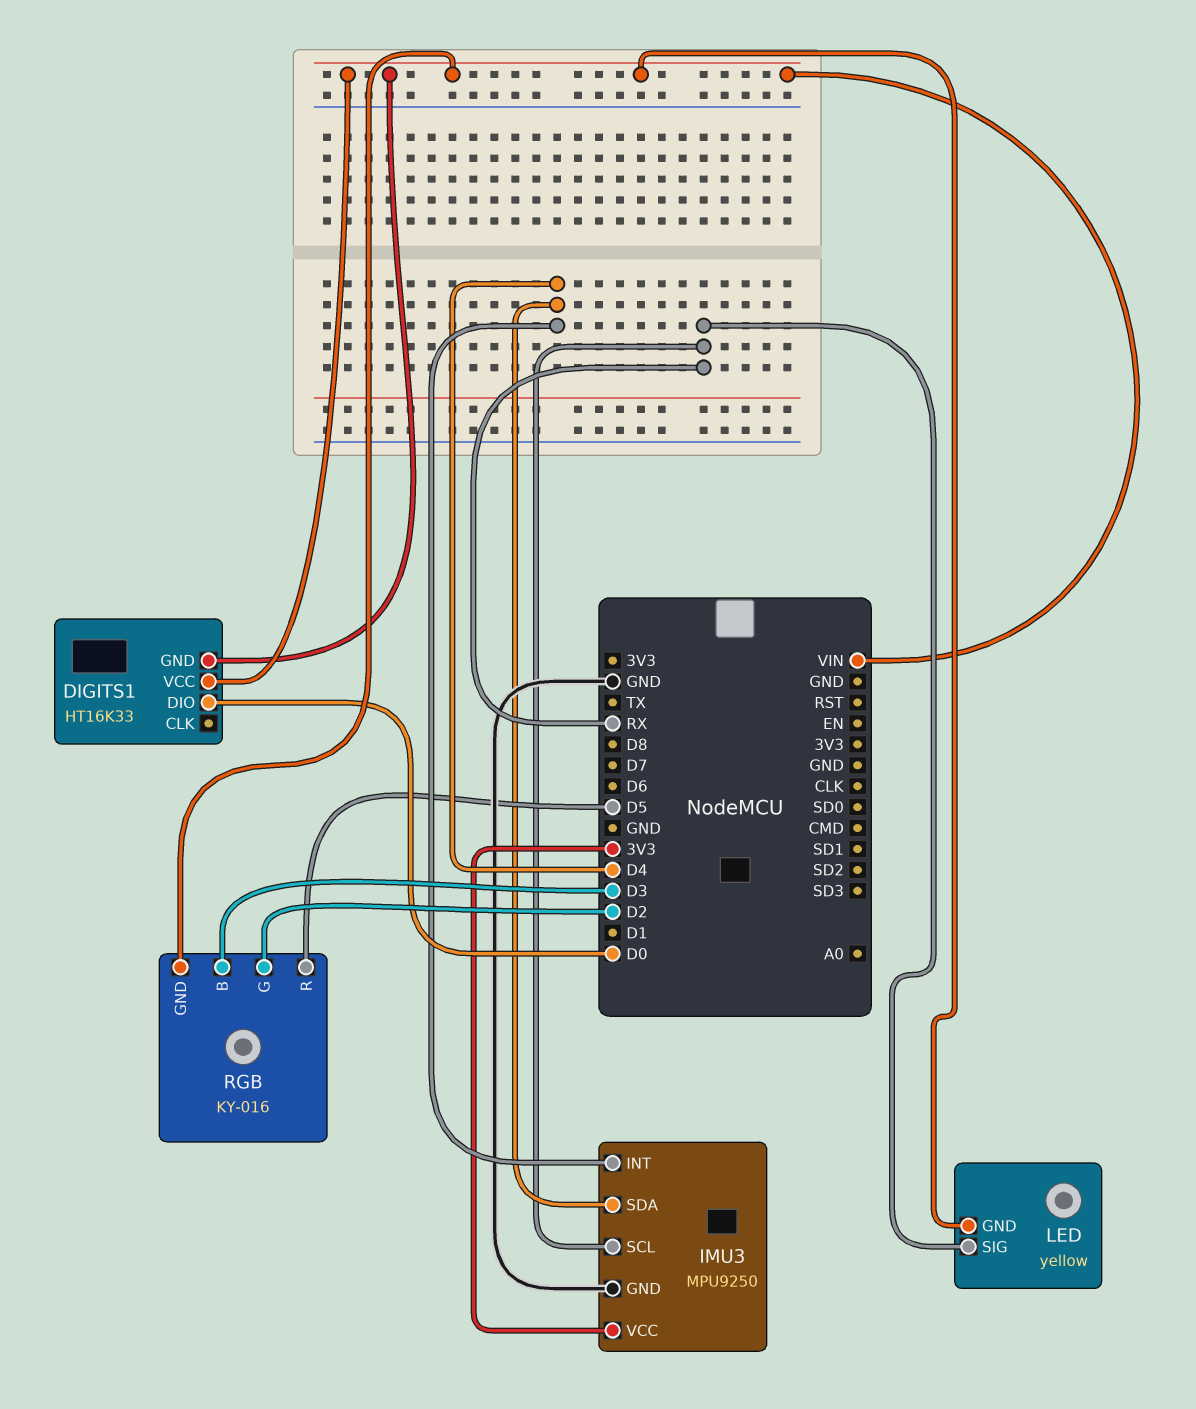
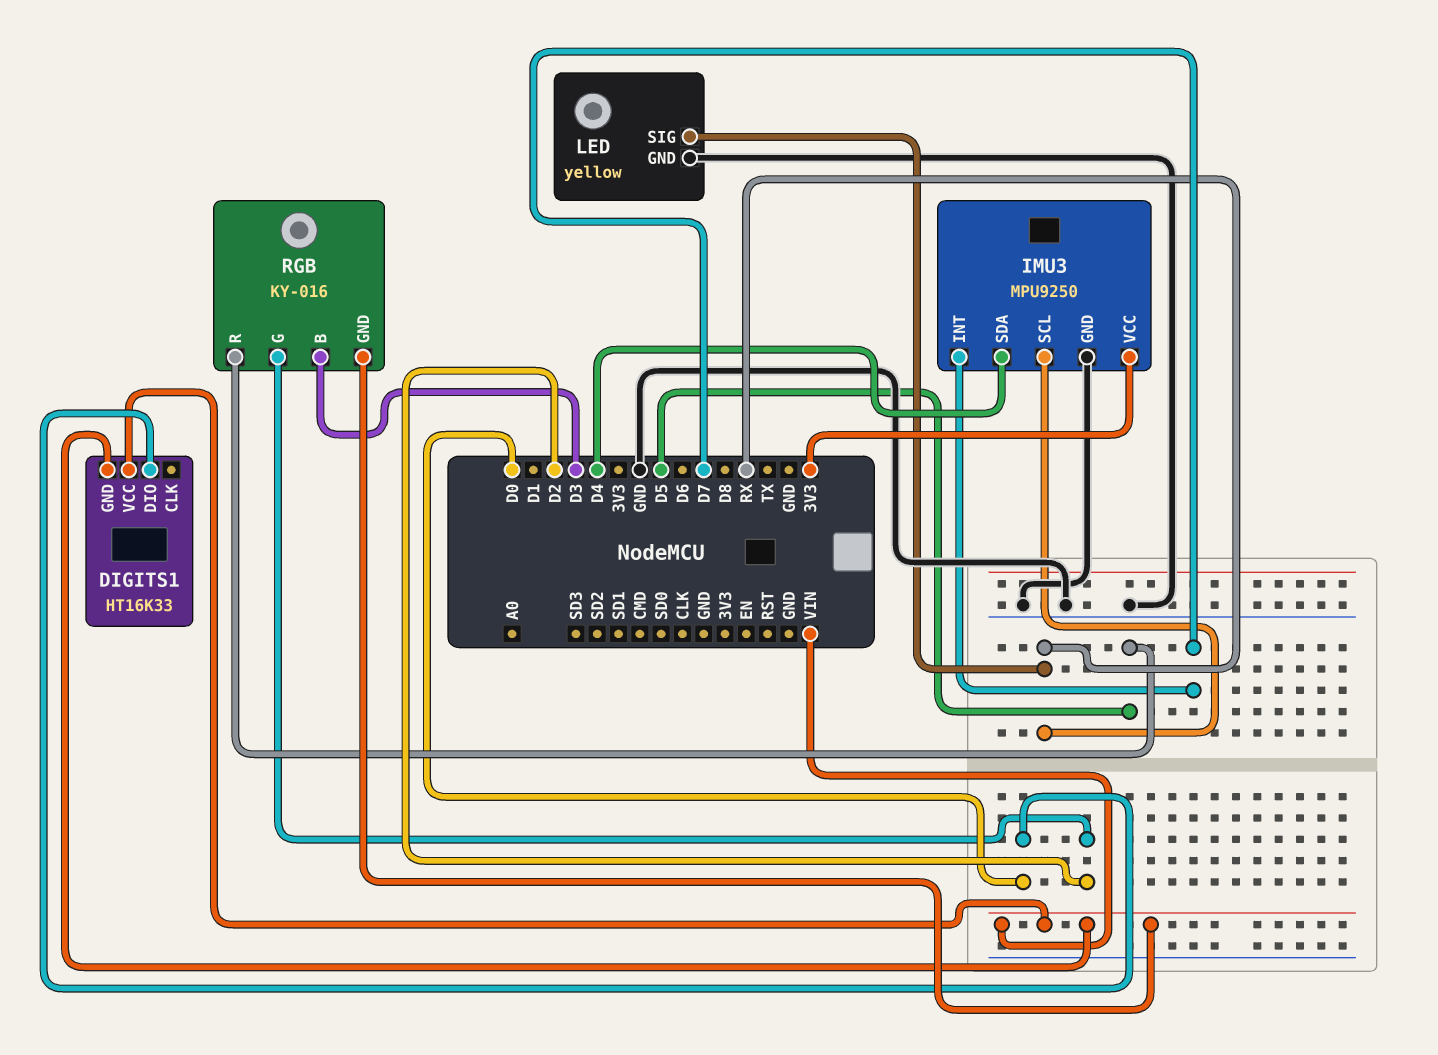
IMU3 pin INT: D4 -> D7
LED pin GND: VIN -> GND

